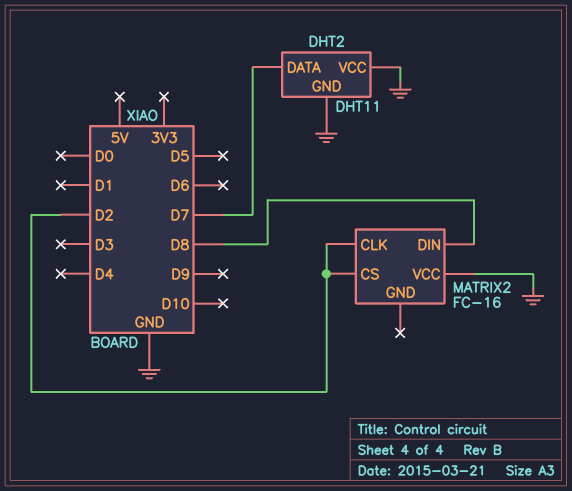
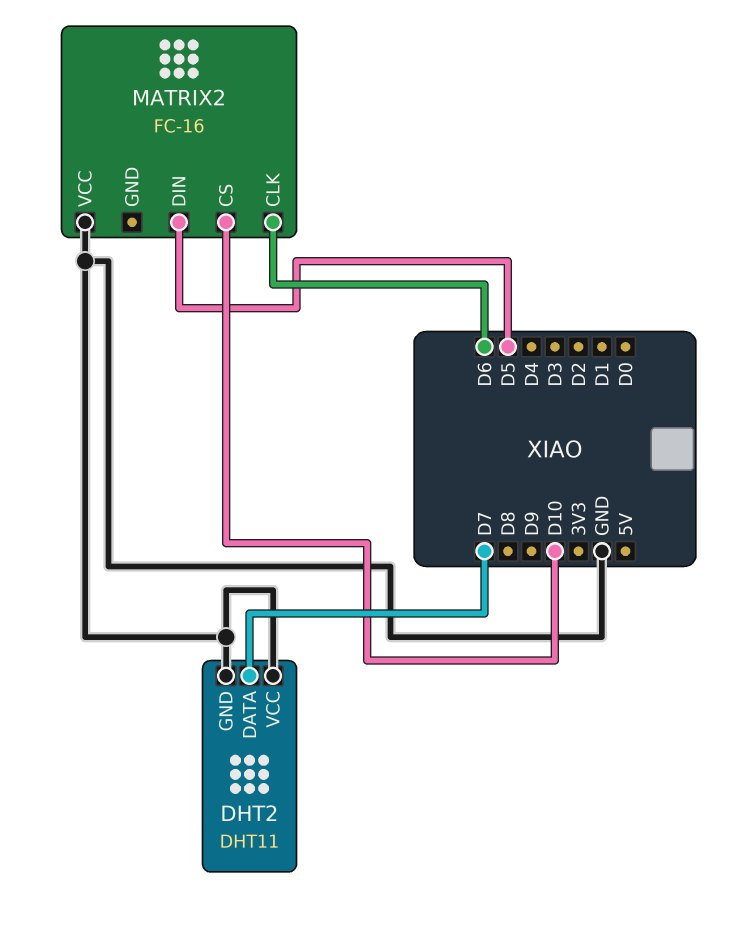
MATRIX2 pin CLK: D2 -> D6
MATRIX2 pin CS: D2 -> D10
MATRIX2 pin DIN: D8 -> D5

